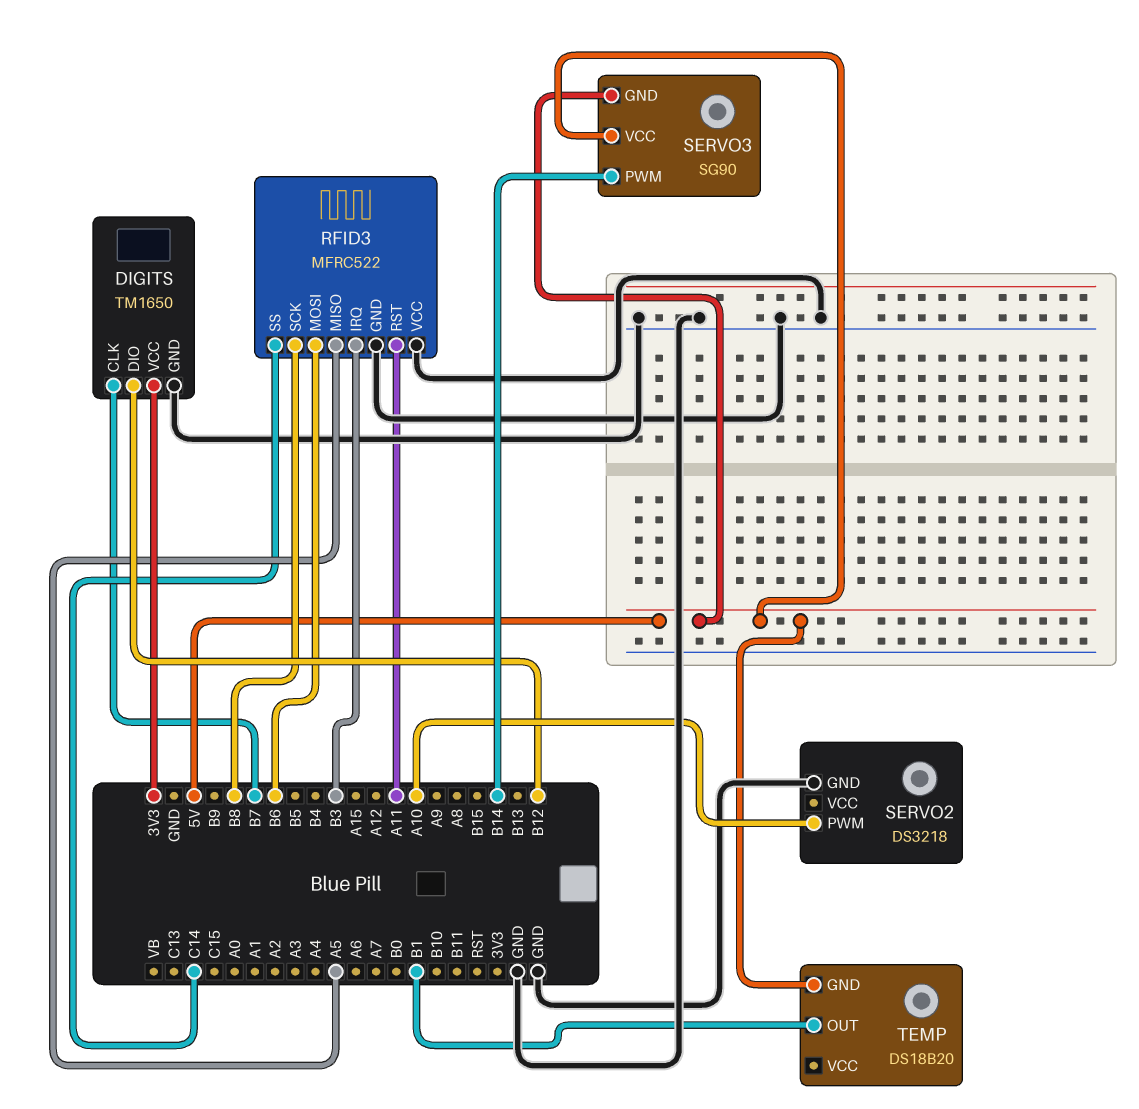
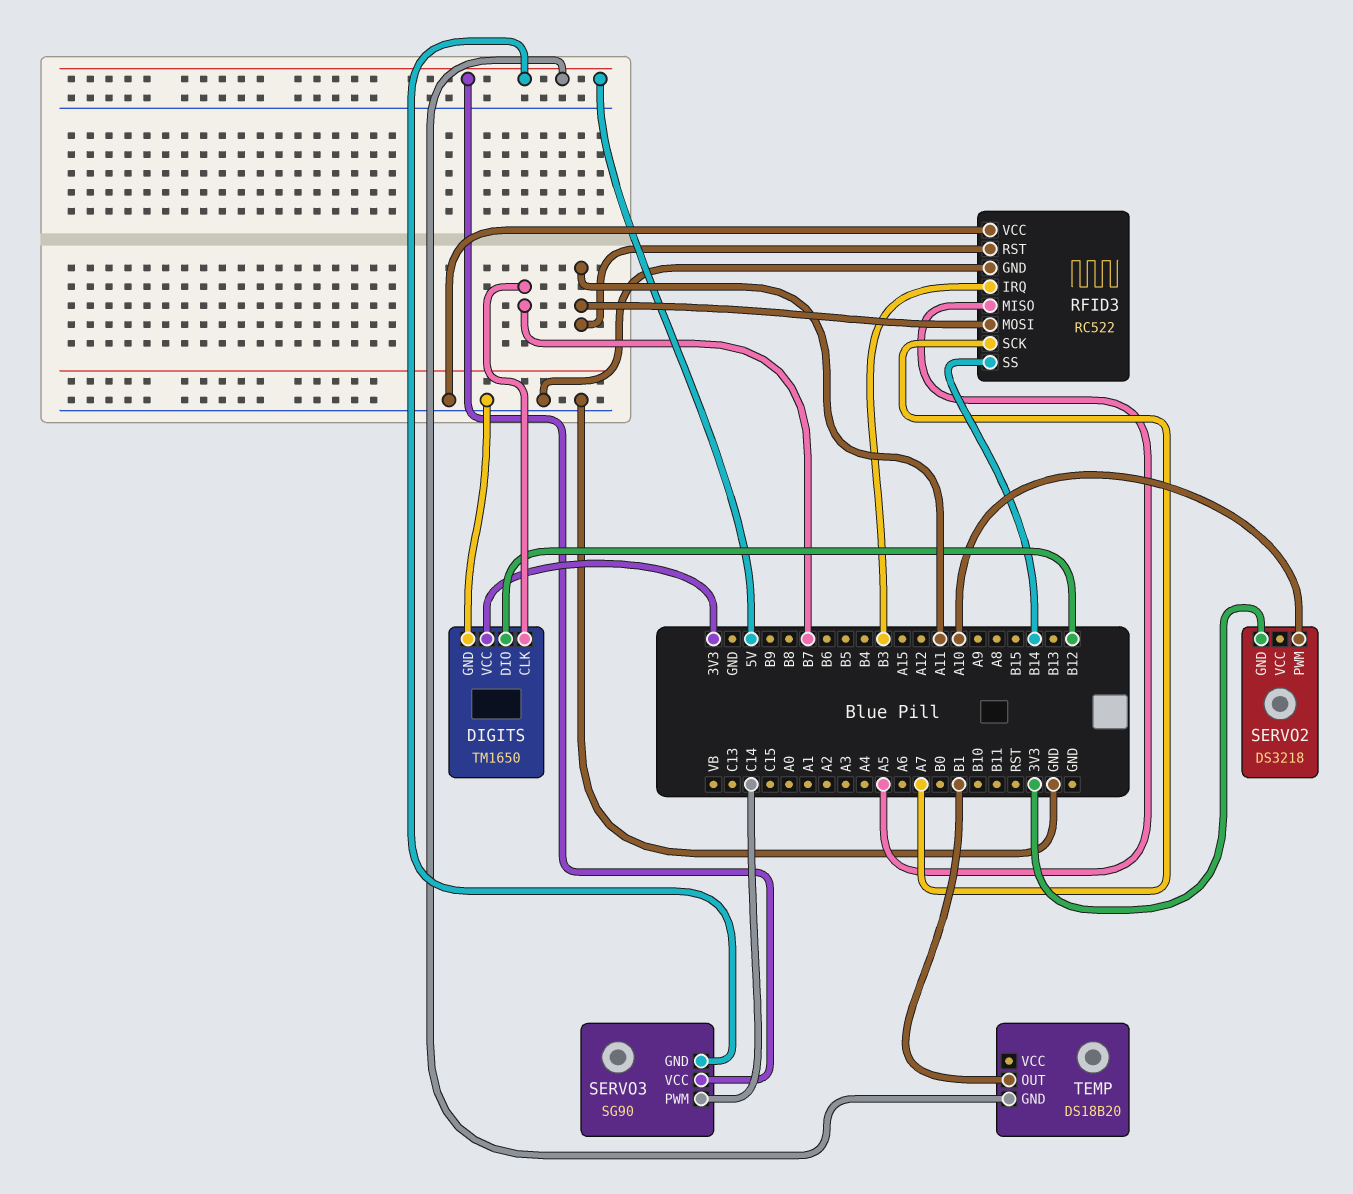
RFID3: MFRC522 -> RC522
RFID3 pin MOSI: B6 -> A11
RFID3 pin SCK: B8 -> A7
RFID3 pin SS: C14 -> B14
SERVO2 pin GND: GND -> 3V3
SERVO3 pin PWM: B14 -> C14

